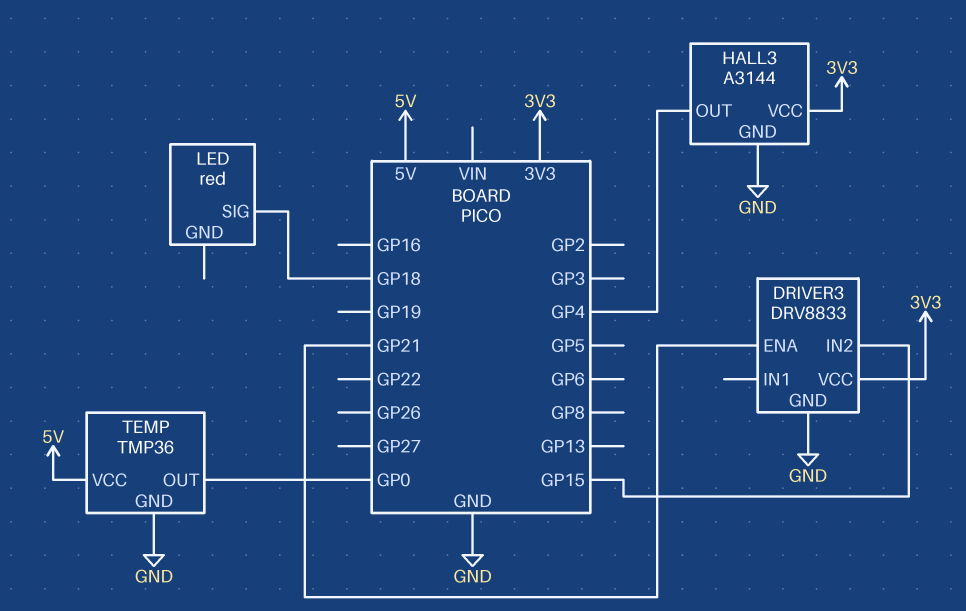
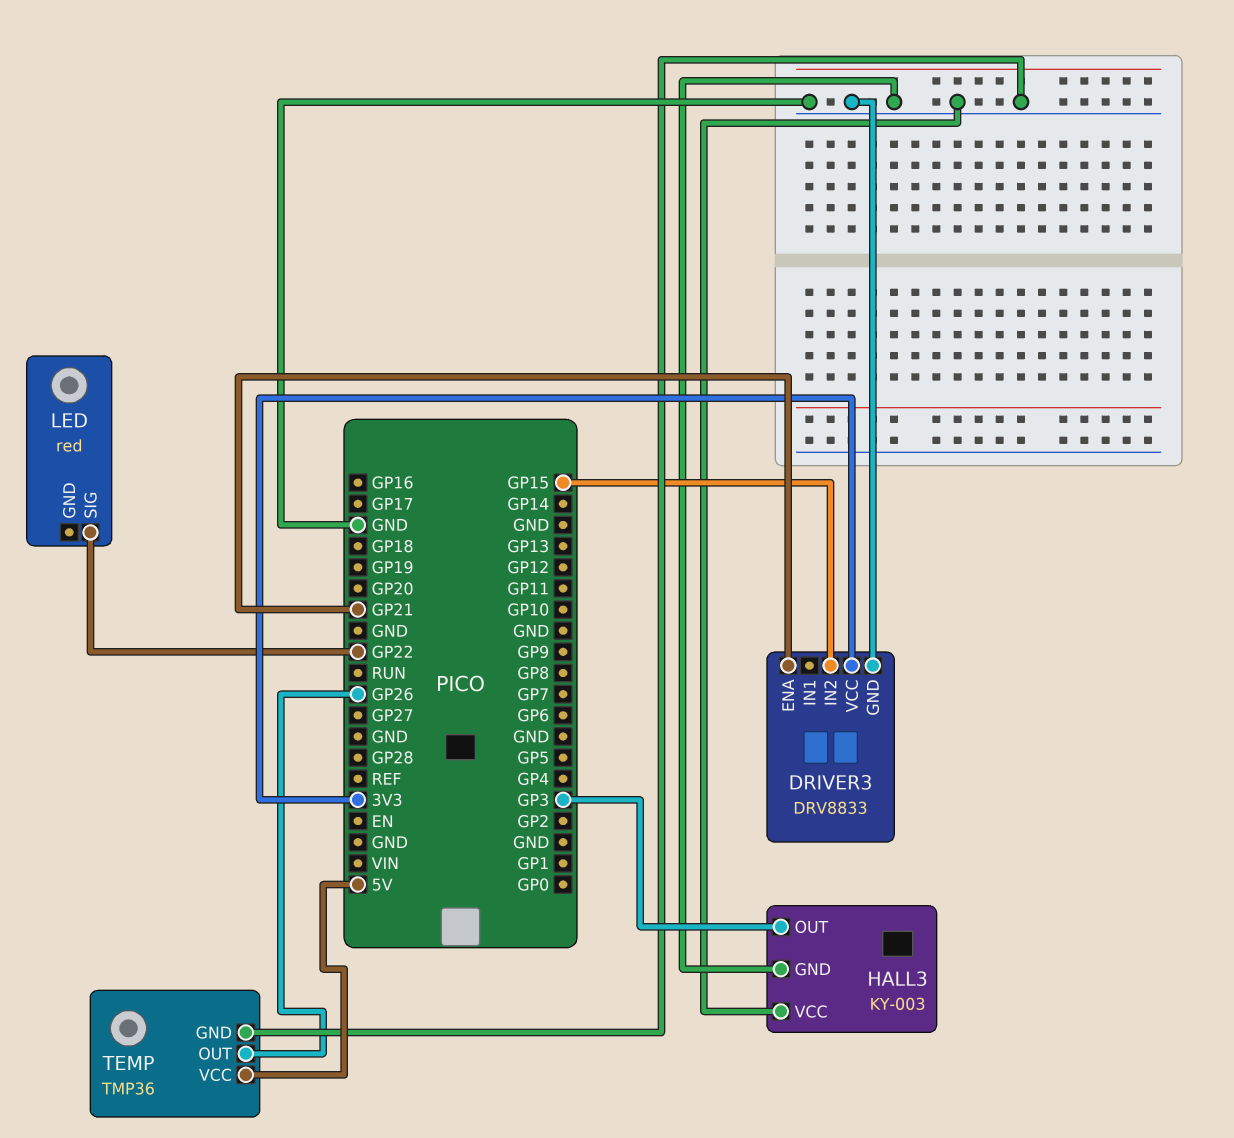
HALL3: A3144 -> KY-003
HALL3 pin OUT: GP4 -> GP3
HALL3 pin VCC: 3V3 -> GND
LED pin SIG: GP18 -> GP22
TEMP pin OUT: GP0 -> GP26

